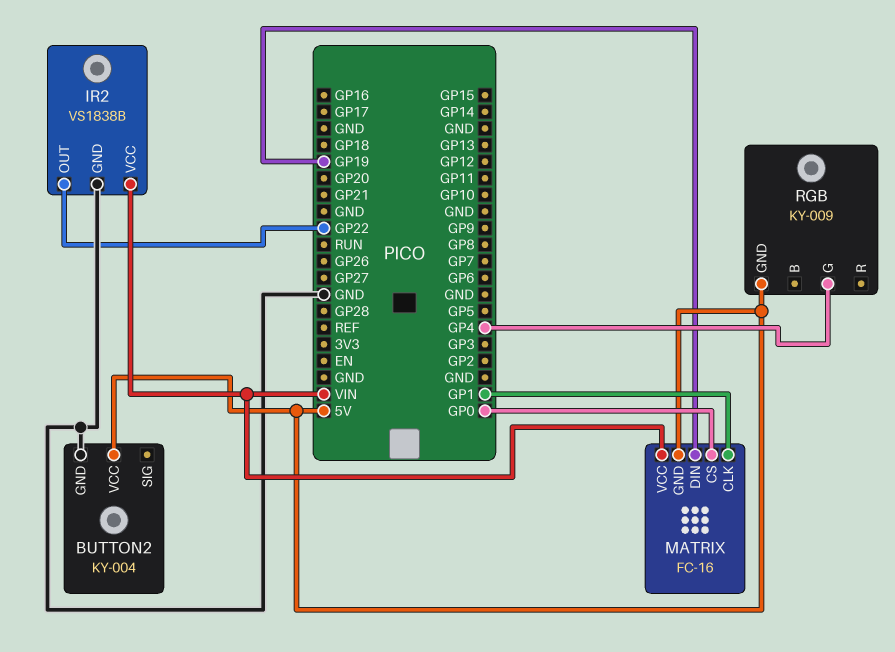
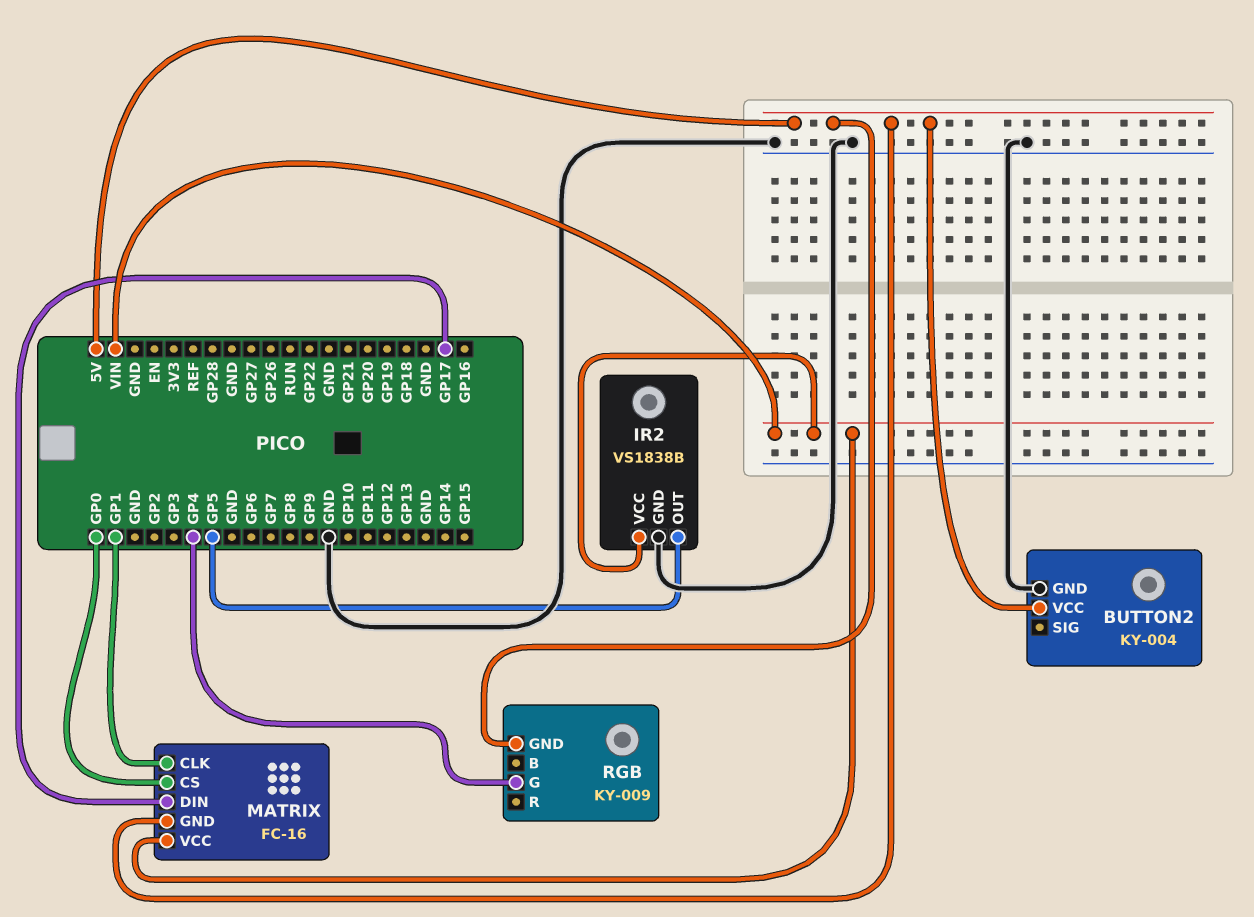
IR2 pin OUT: GP22 -> GP5
MATRIX pin DIN: GP19 -> GP17

